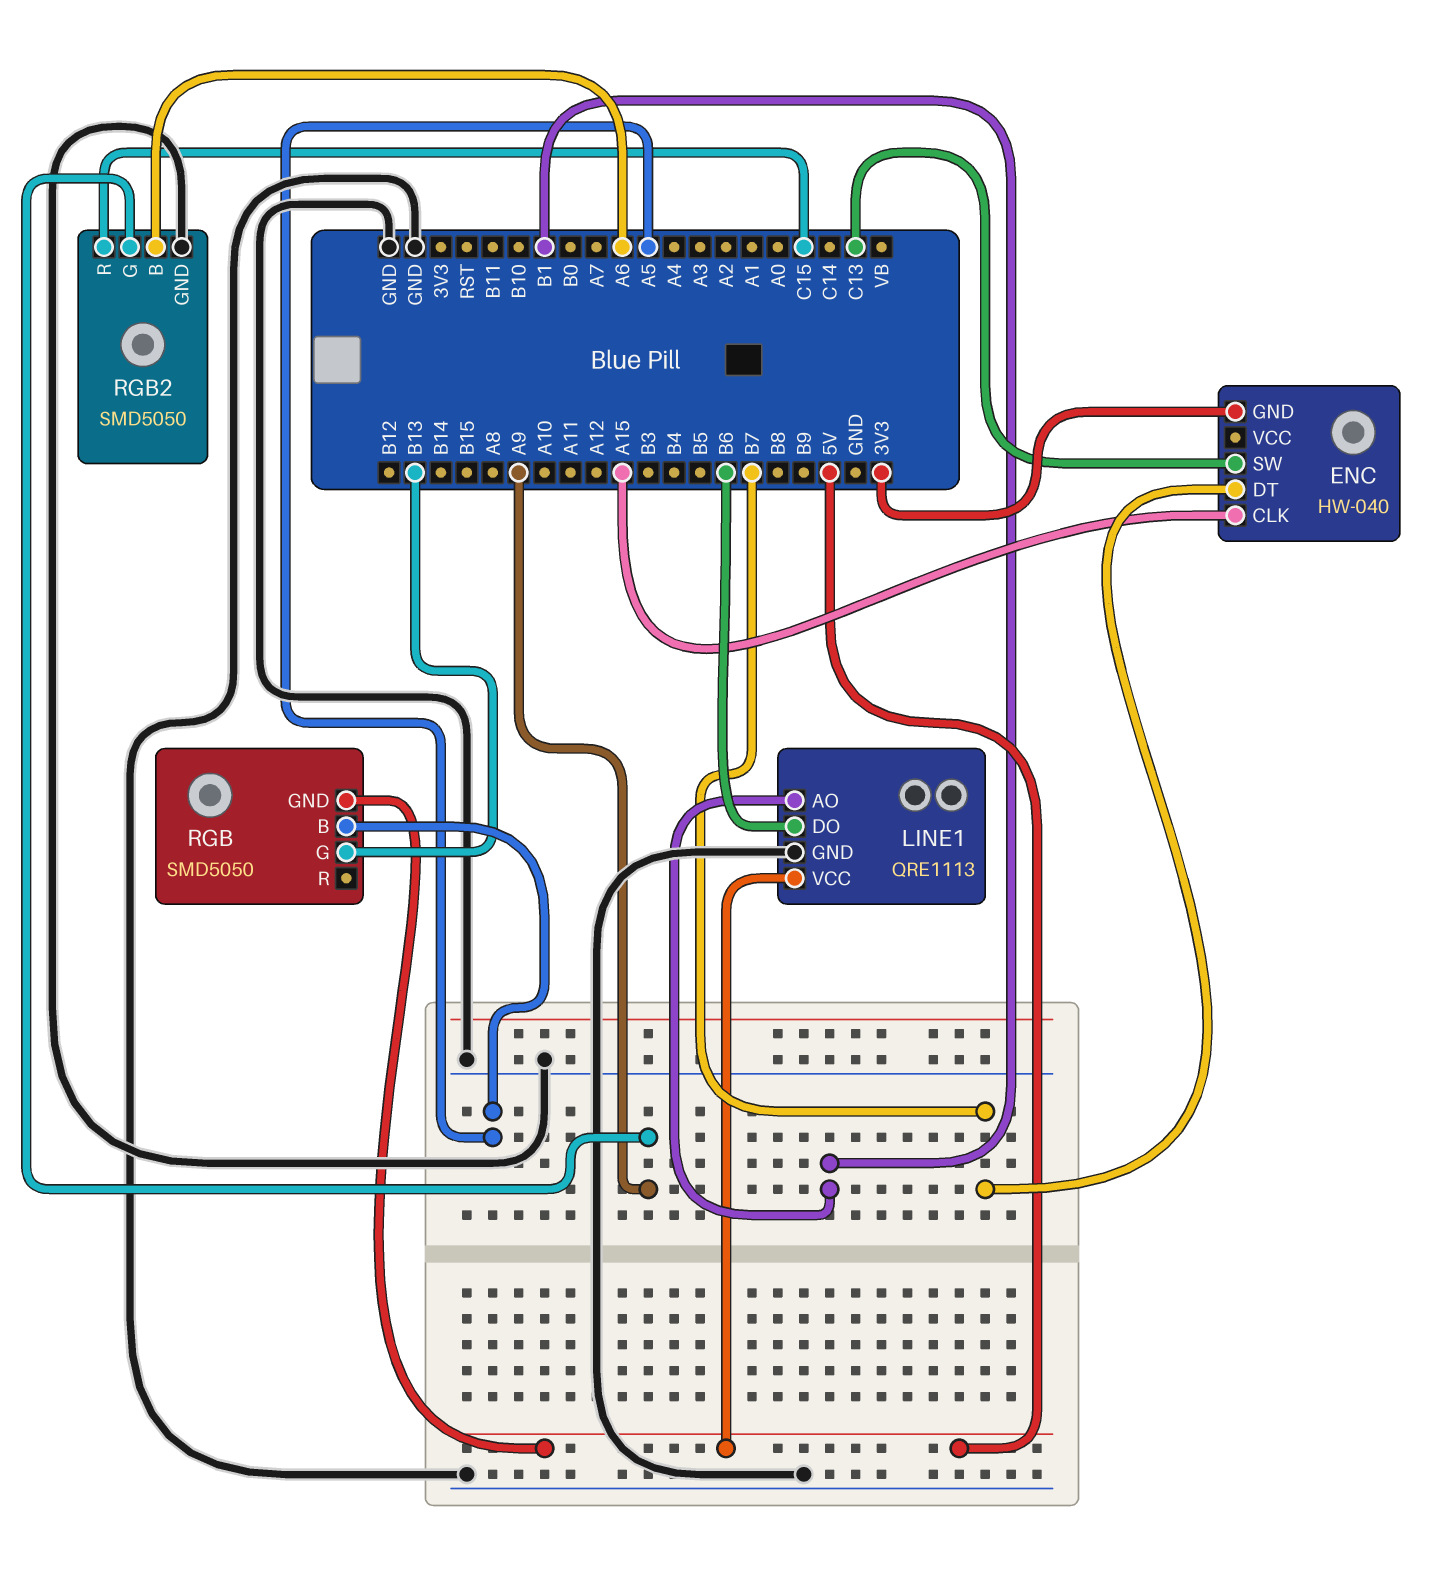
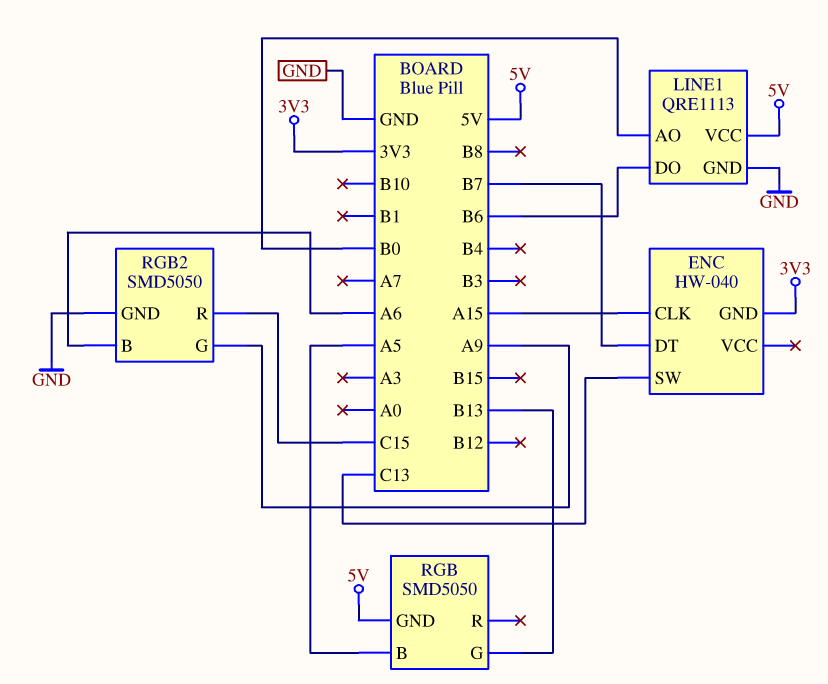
LINE1 pin AO: B1 -> B0

